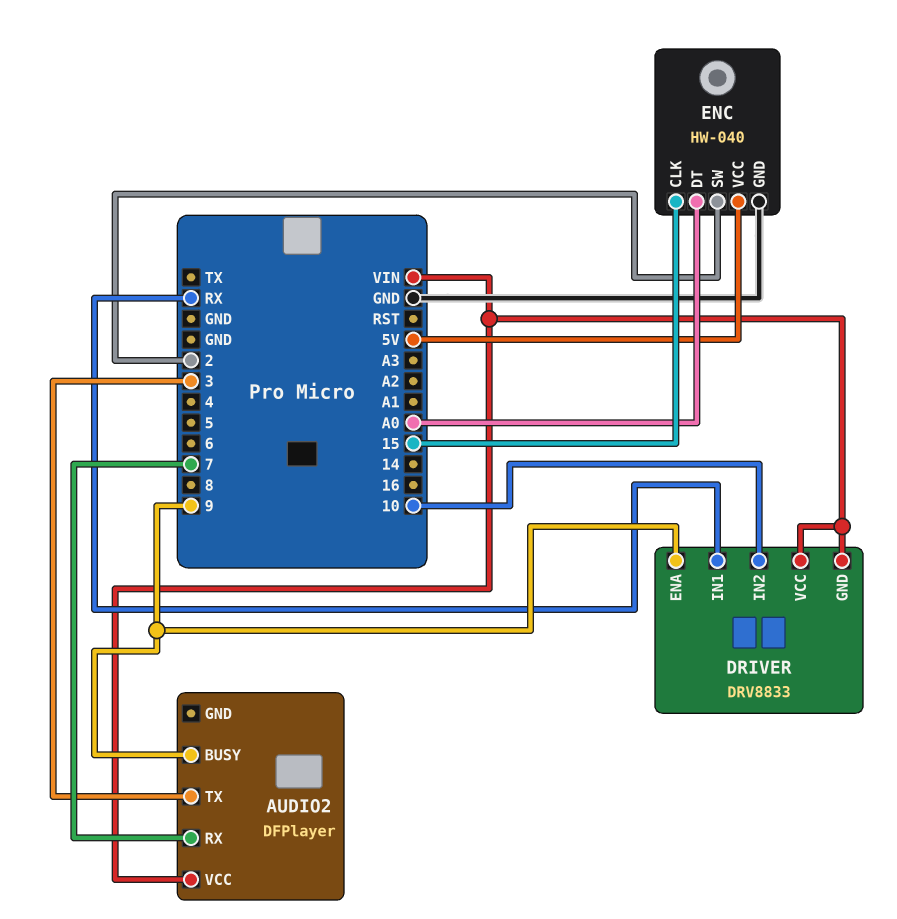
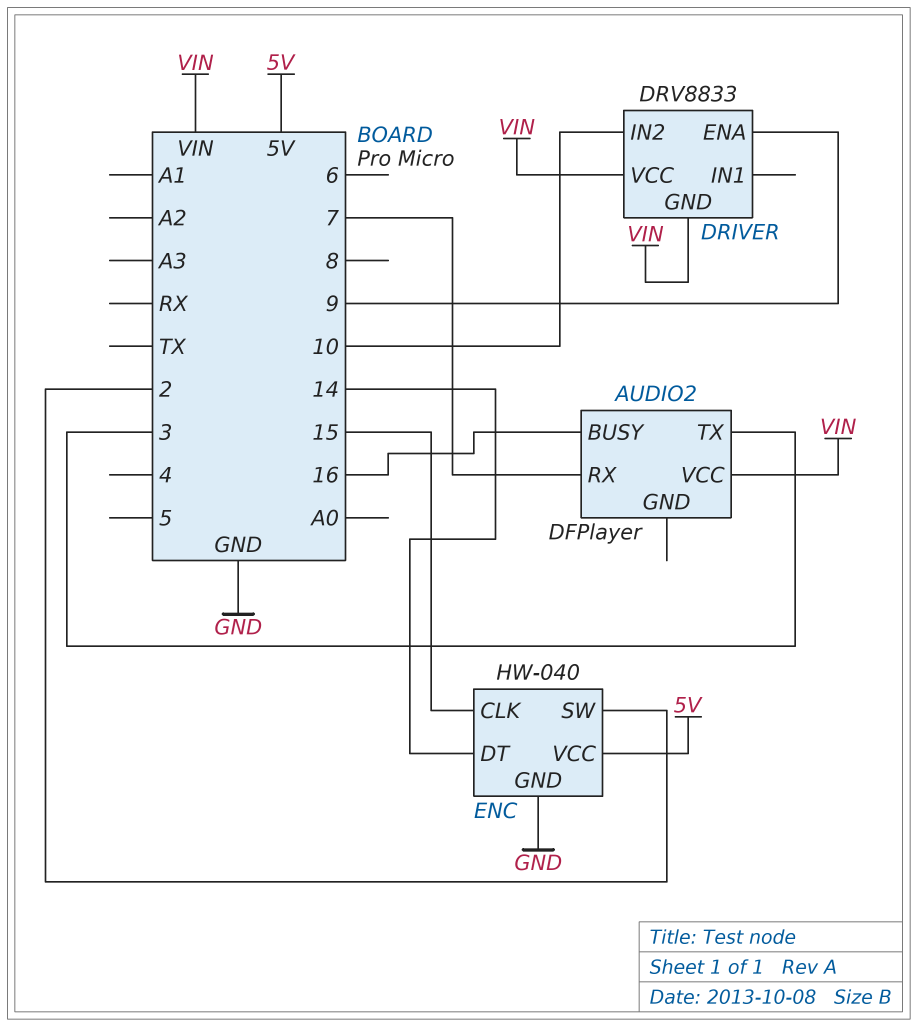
AUDIO2 pin BUSY: 9 -> 16
DRIVER pin IN1: RX -> none
ENC pin DT: A0 -> 14

